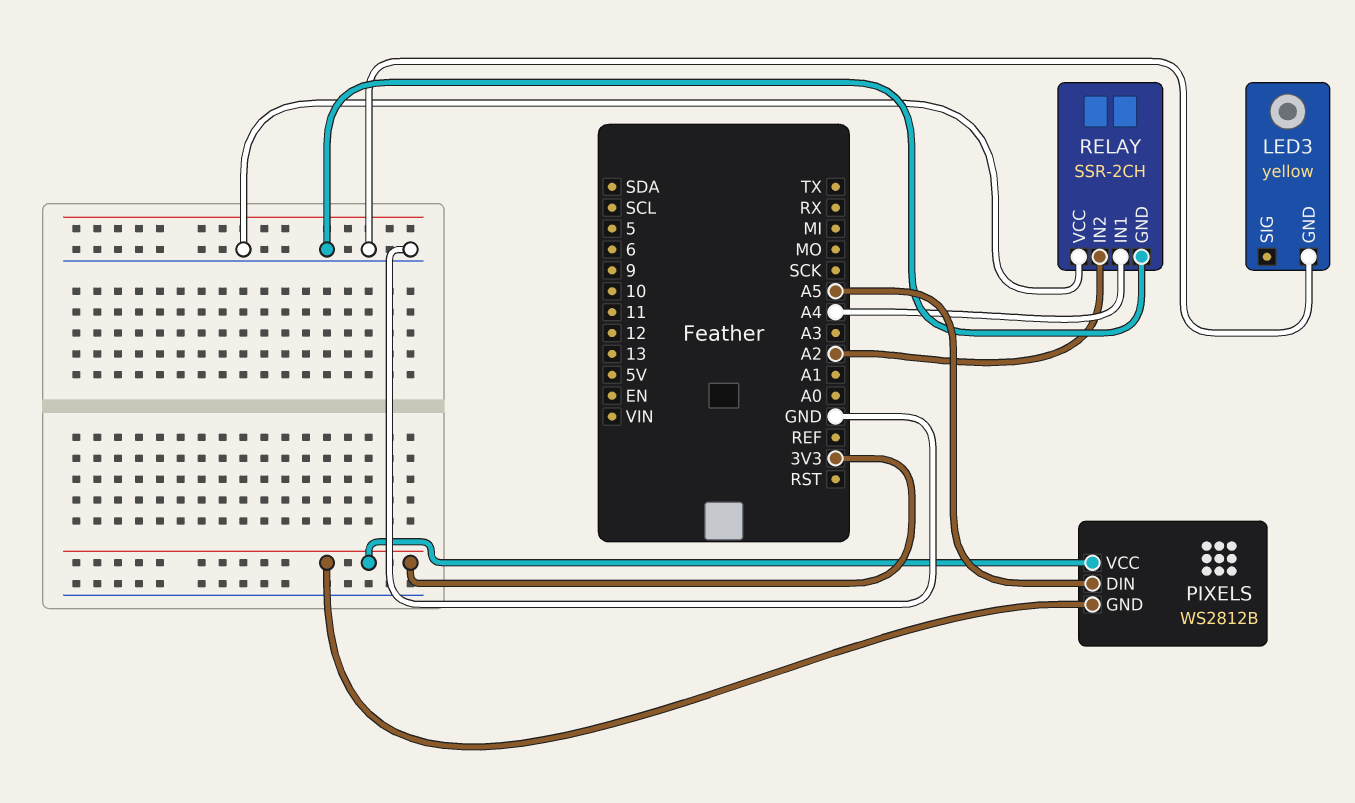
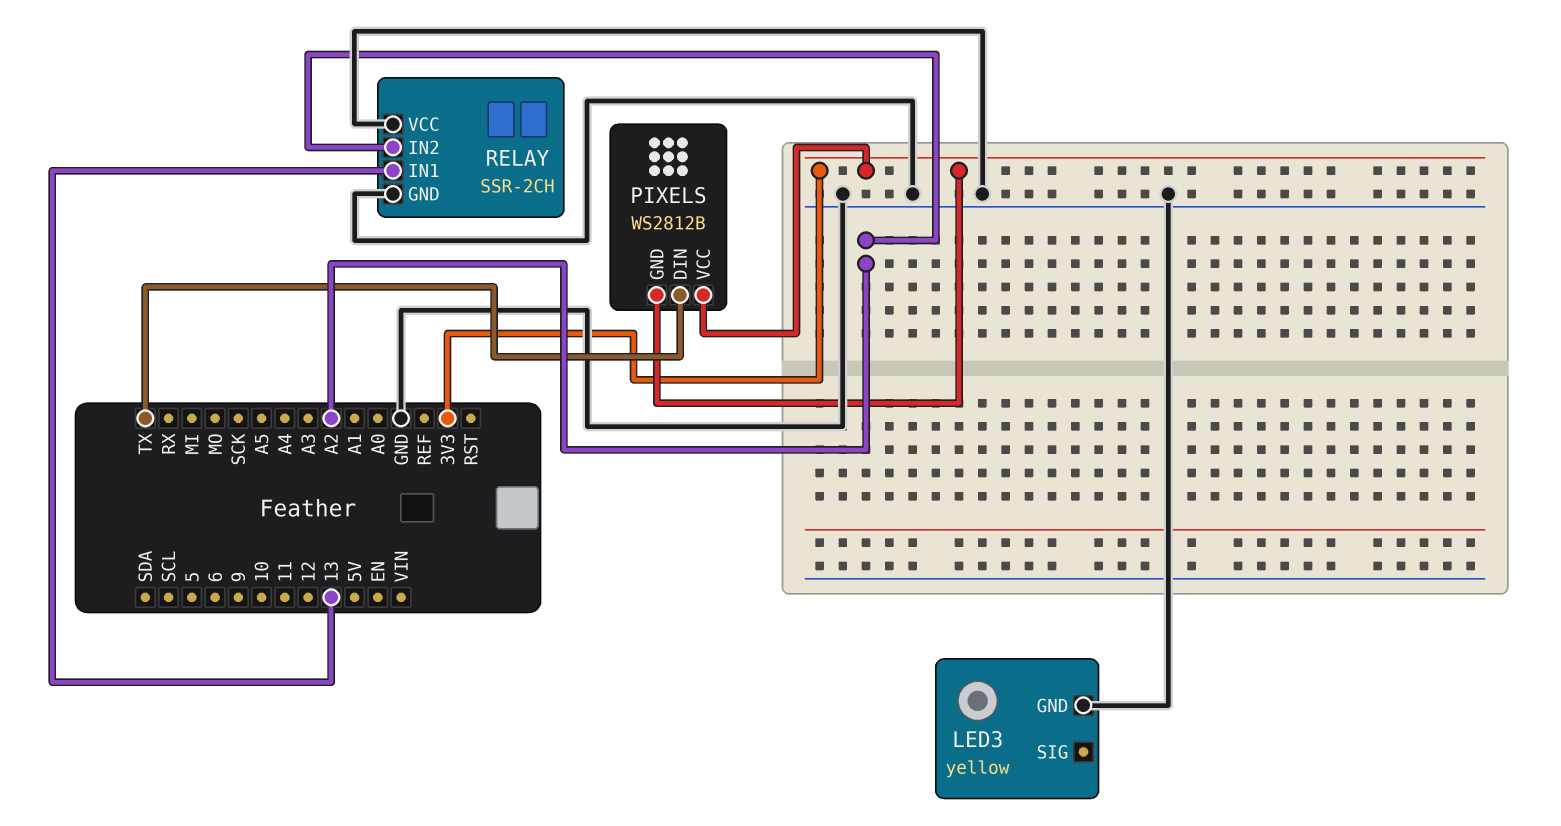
PIXELS pin DIN: A5 -> TX
RELAY pin IN1: A4 -> 13

